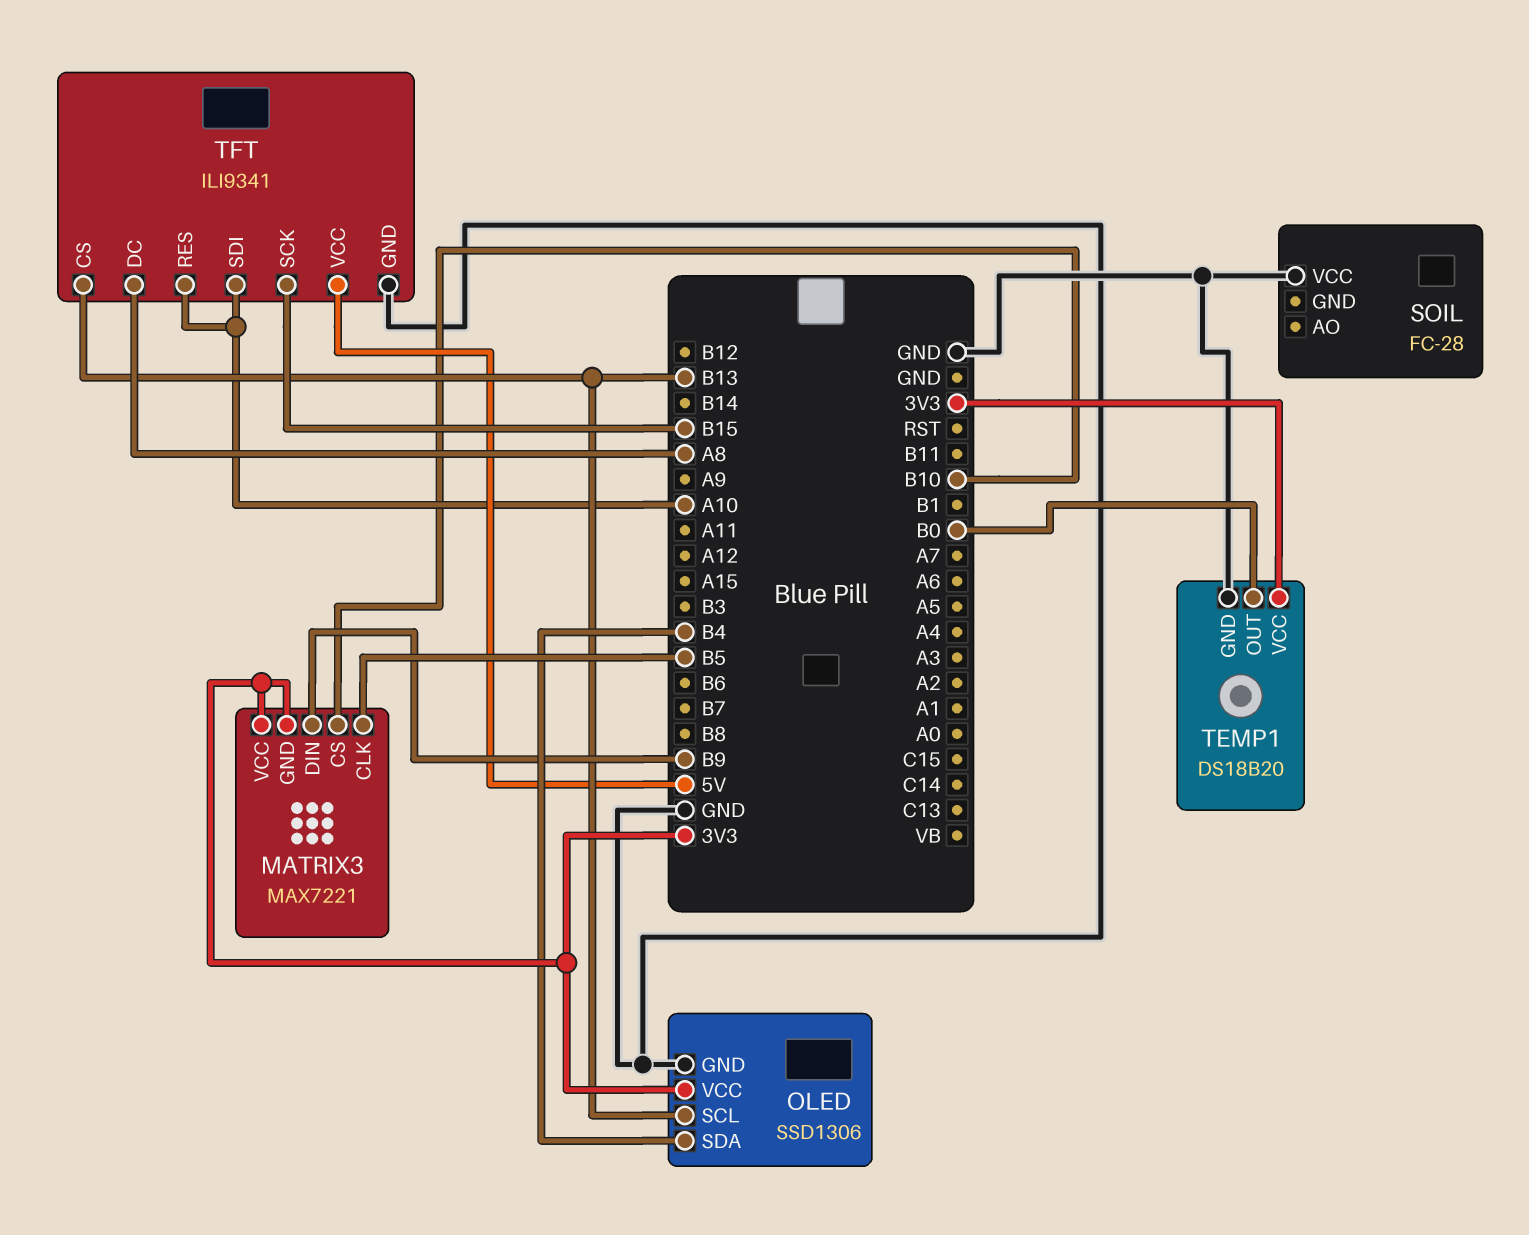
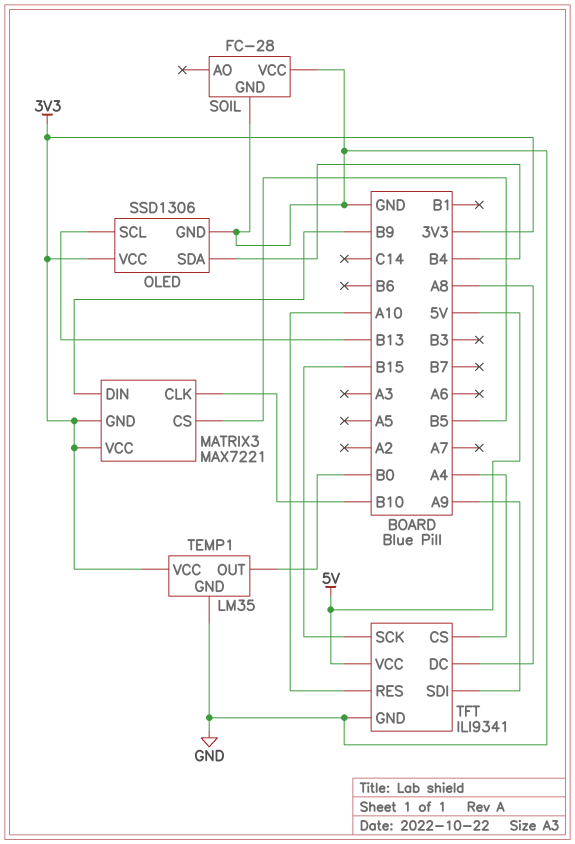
MATRIX3 pin CLK: B5 -> B10
MATRIX3 pin CS: B10 -> B5
SOIL pin GND: none -> GND
TEMP1: DS18B20 -> LM35
TFT pin CS: B13 -> A4
TFT pin SDI: A10 -> A9

